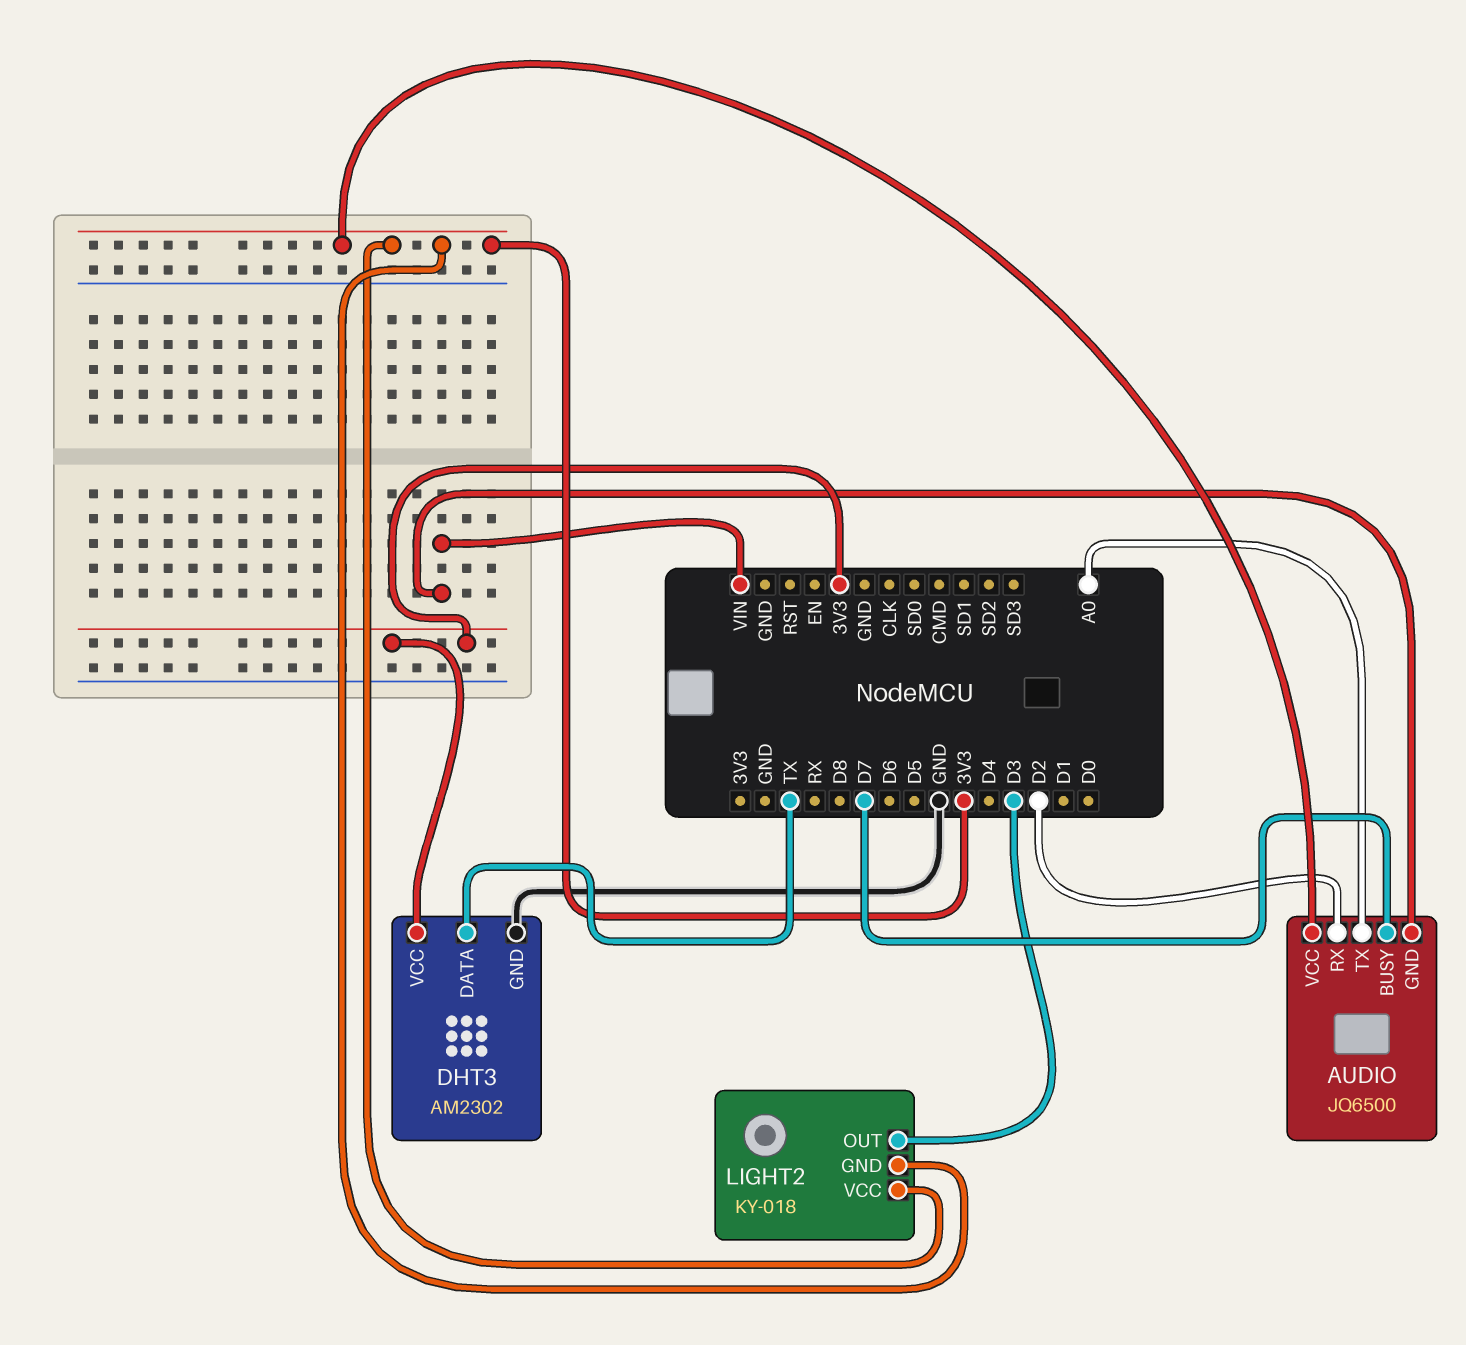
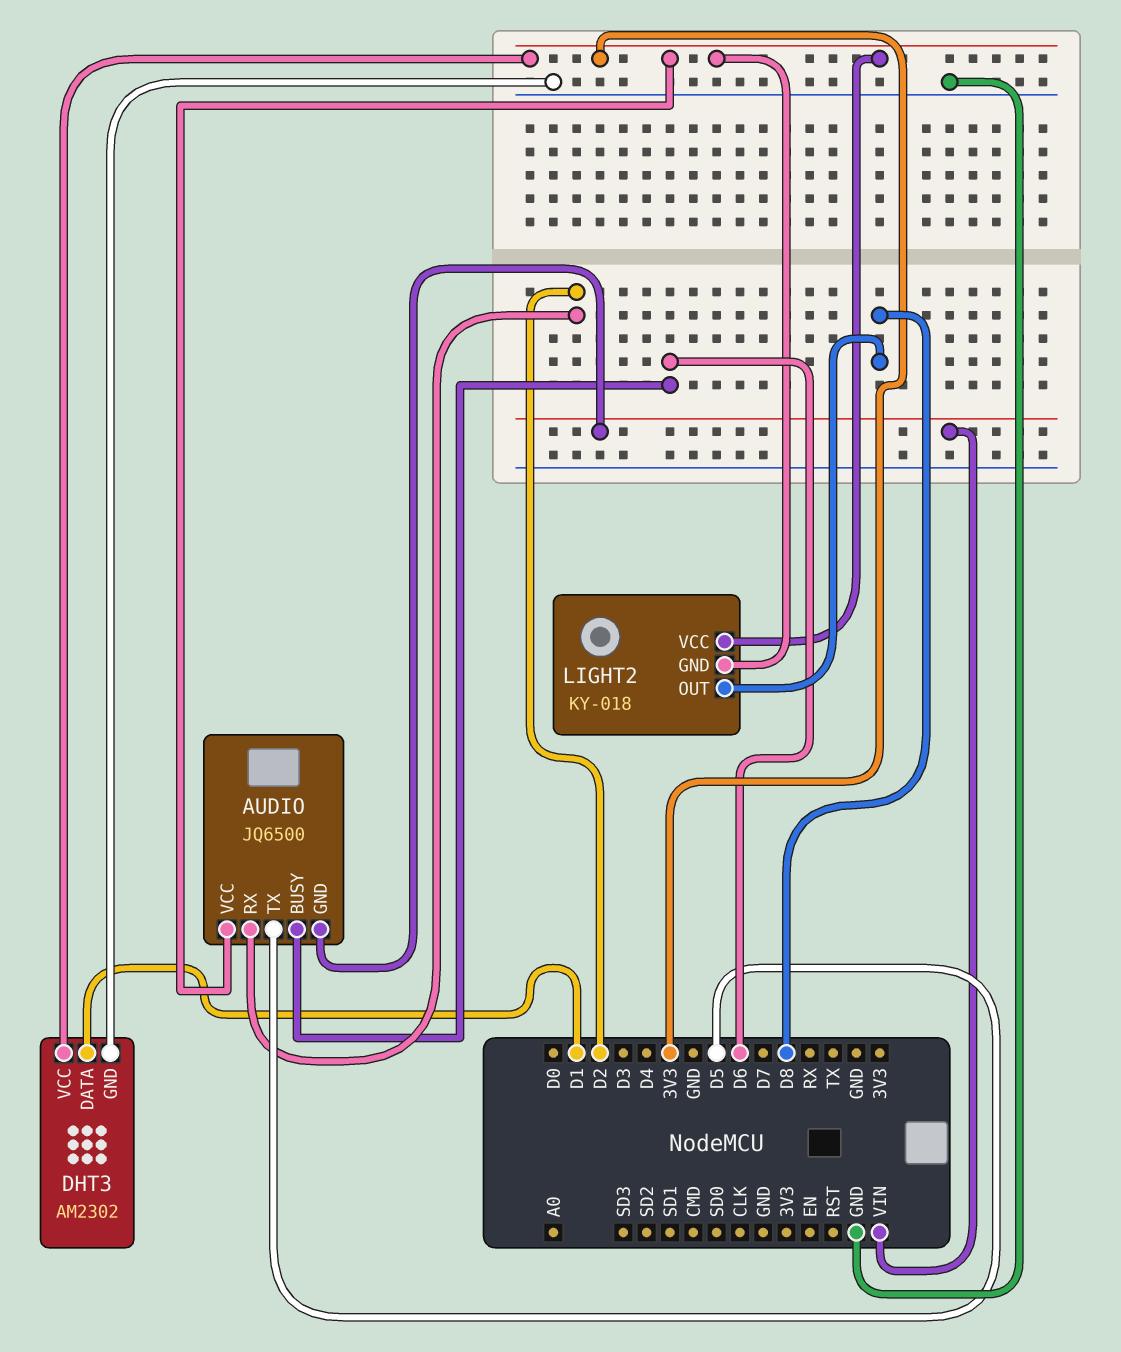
AUDIO pin BUSY: D7 -> D6
AUDIO pin TX: A0 -> D5
DHT3 pin DATA: TX -> D1
LIGHT2 pin OUT: D3 -> D8

